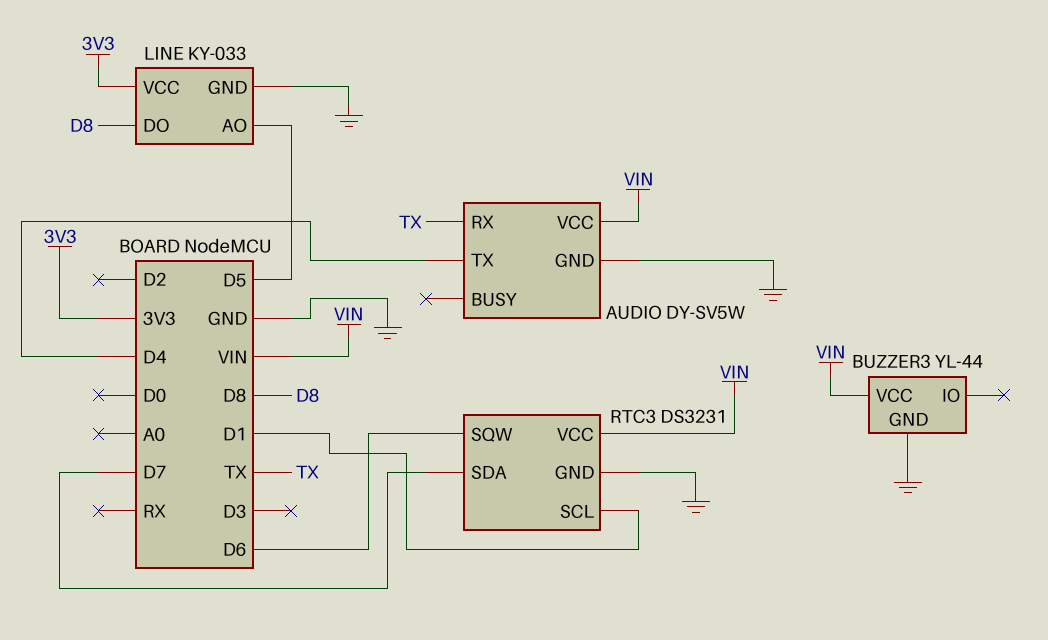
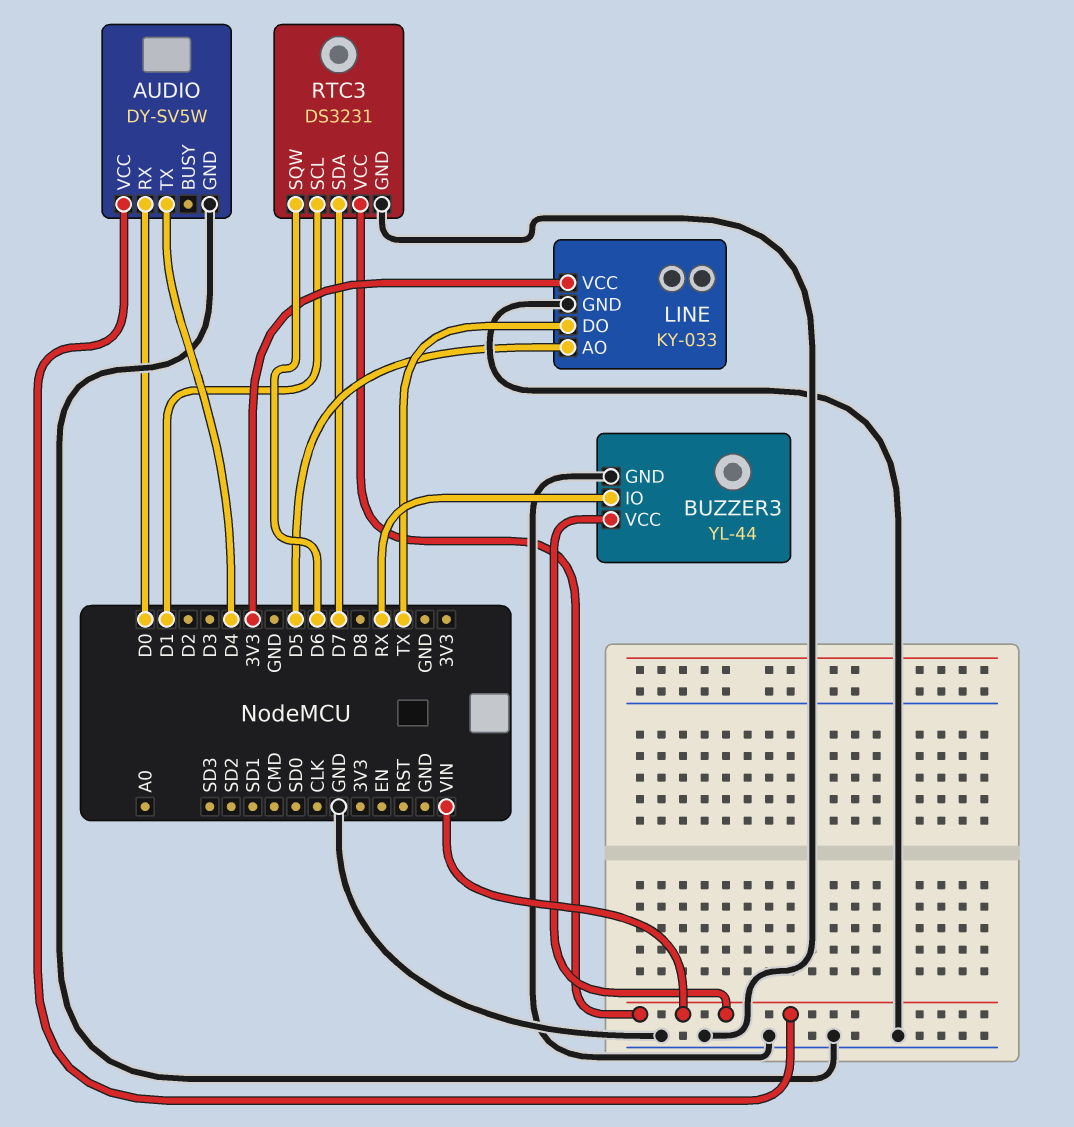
AUDIO pin RX: TX -> D0
BUZZER3 pin IO: none -> RX
LINE pin DO: D8 -> TX

